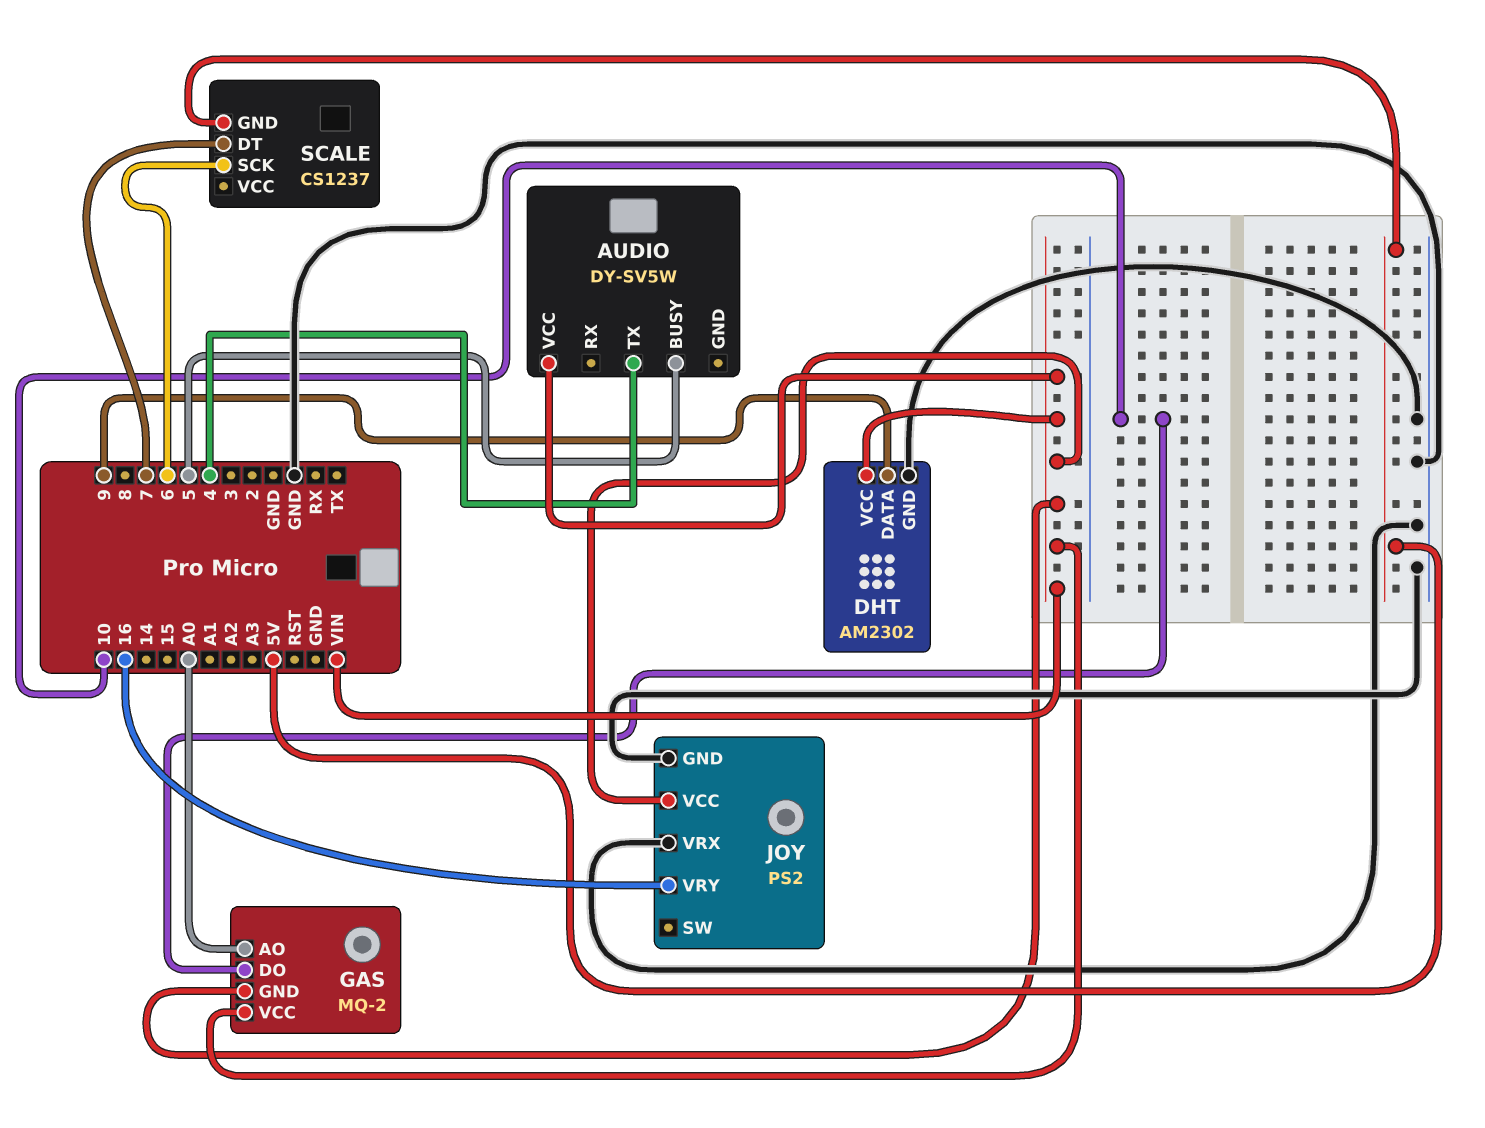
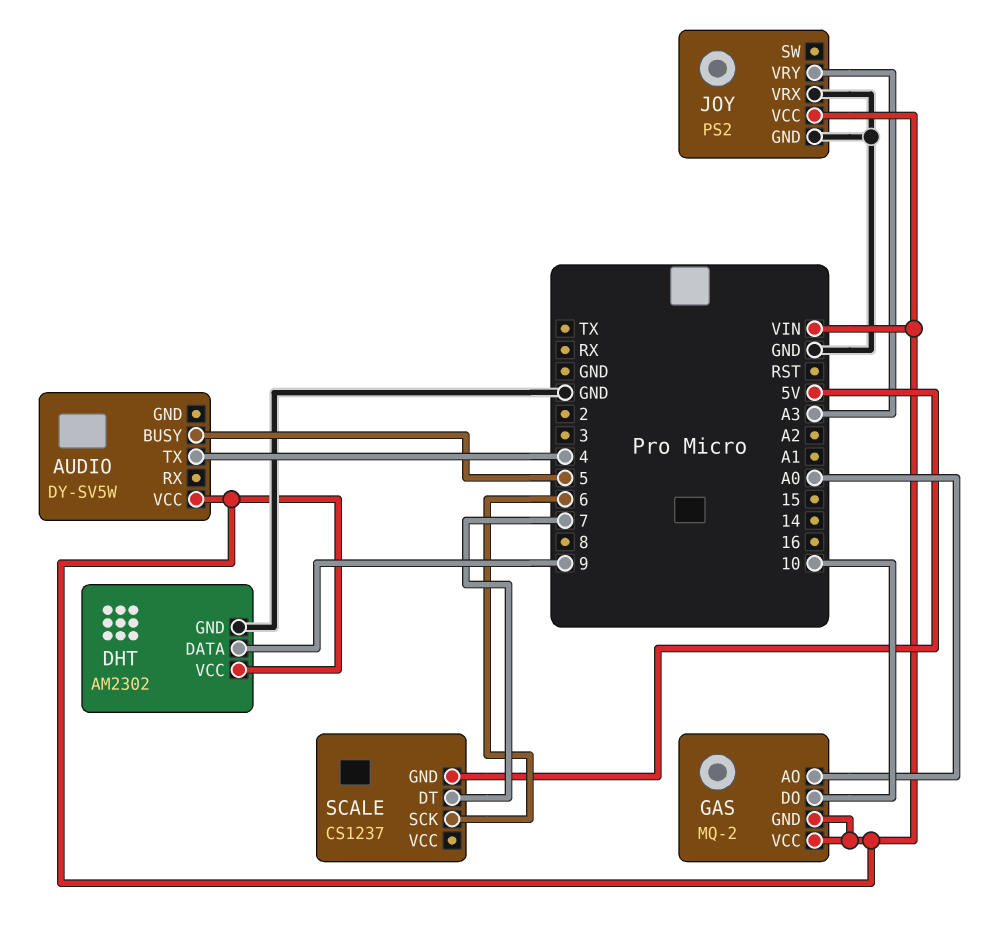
JOY pin VRY: 16 -> A3

